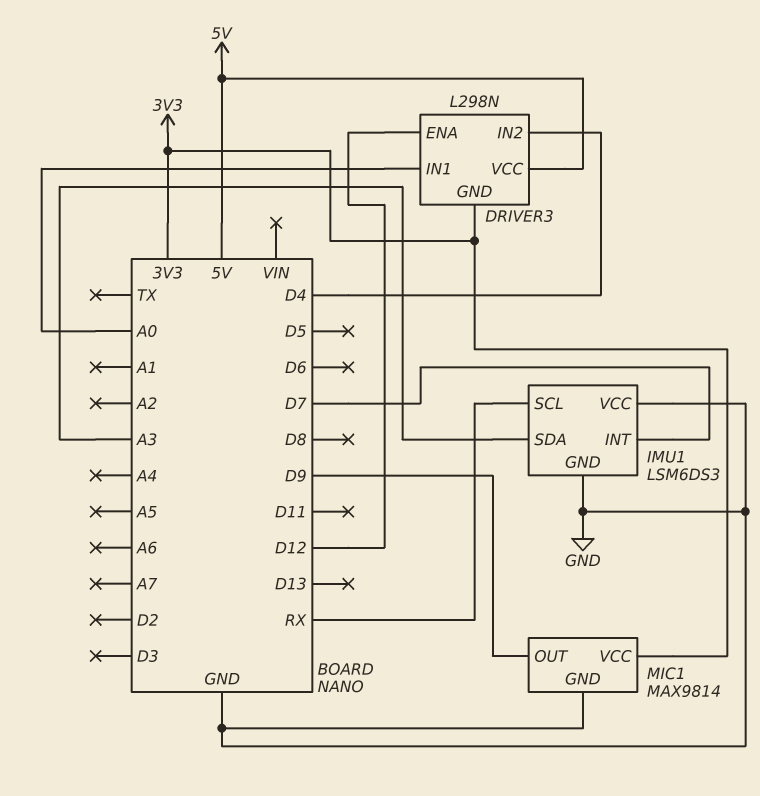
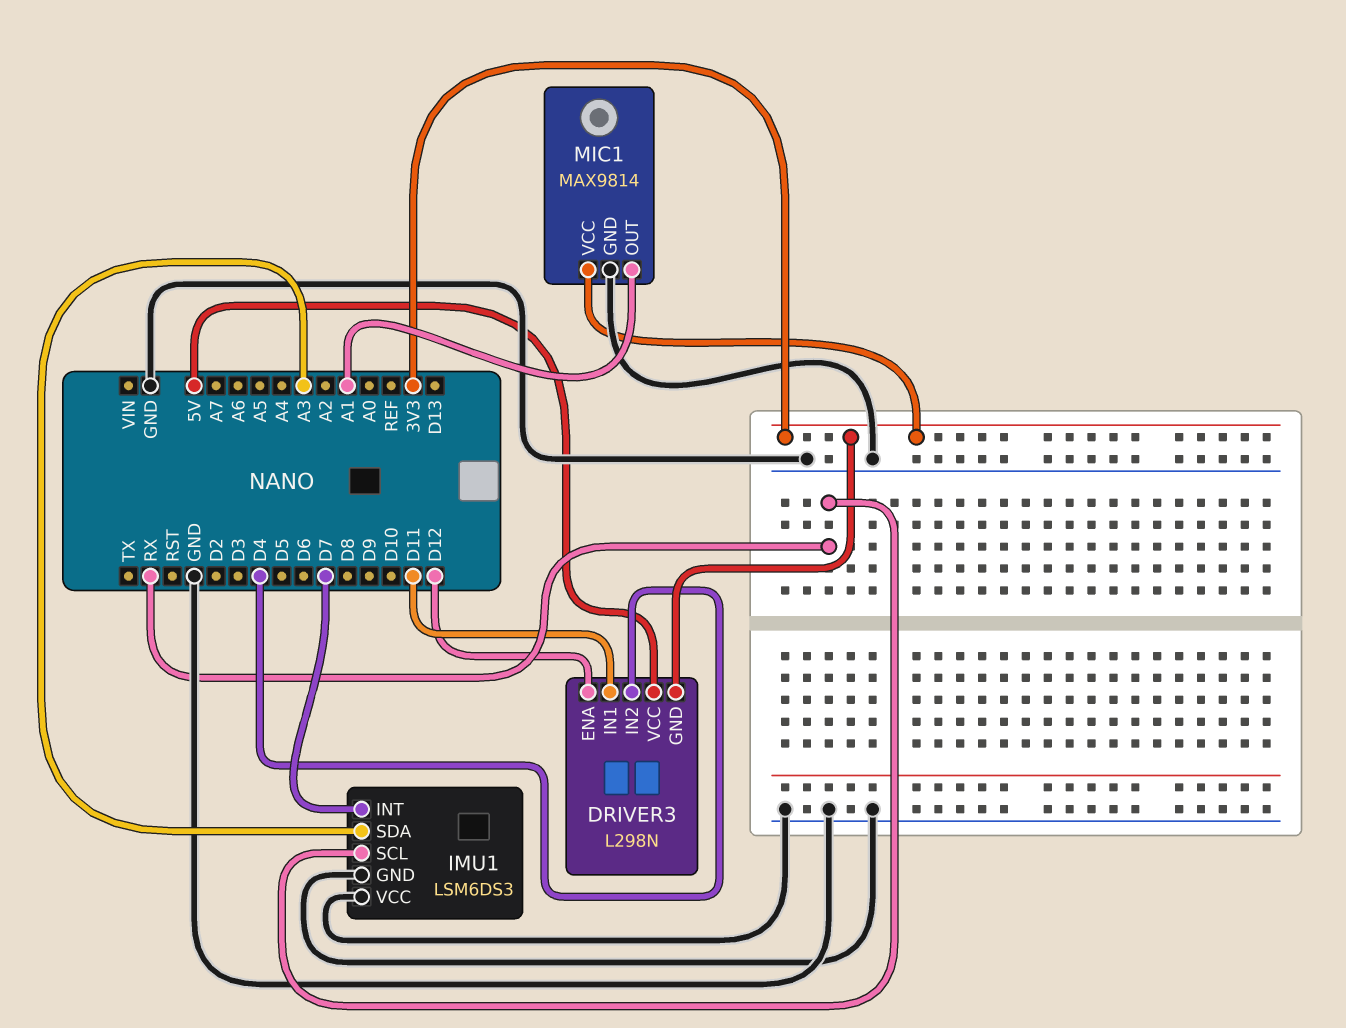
DRIVER3 pin IN1: A0 -> D11
MIC1 pin OUT: D9 -> A1

